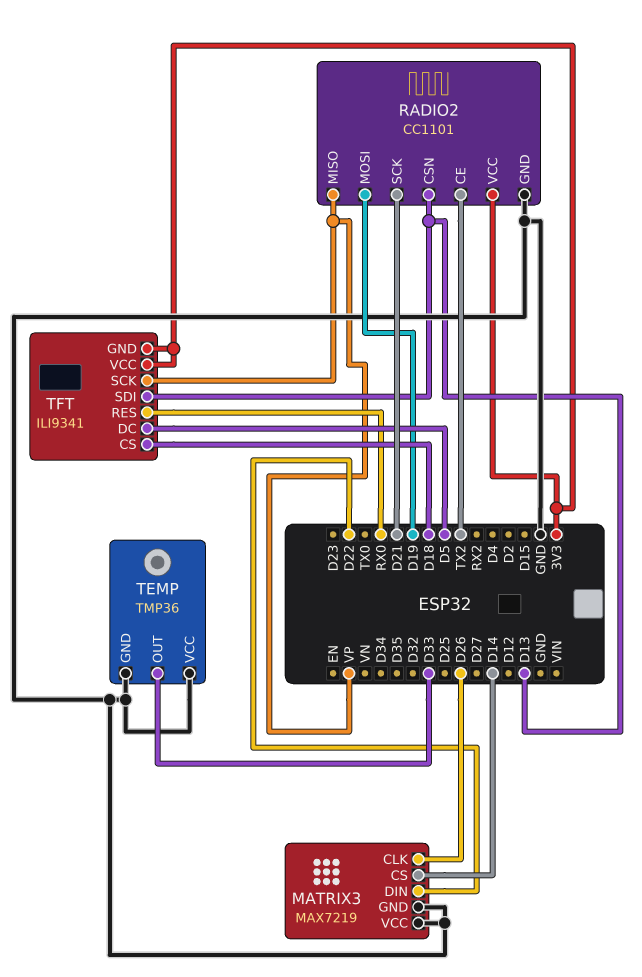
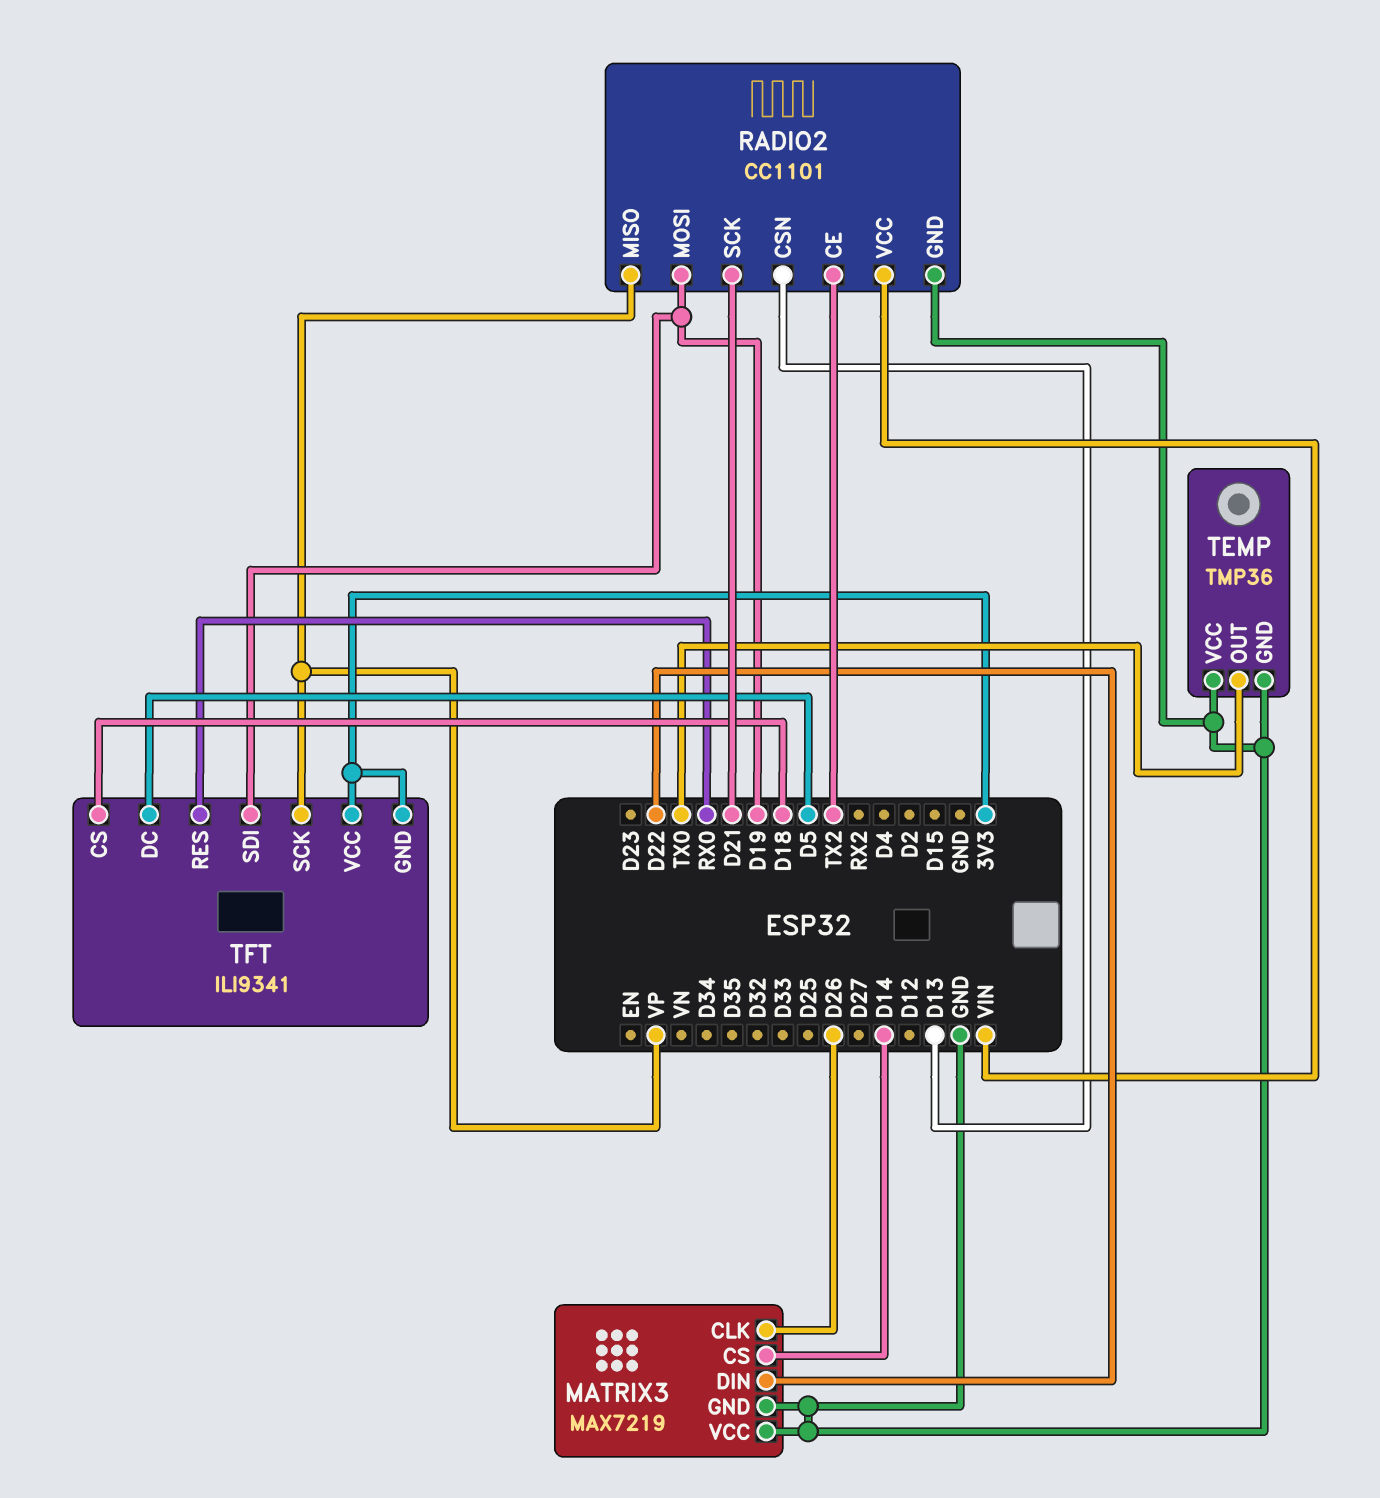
RADIO2 pin VCC: 3V3 -> VIN
TEMP pin OUT: D33 -> TX0
TFT pin SDI: D13 -> D19

